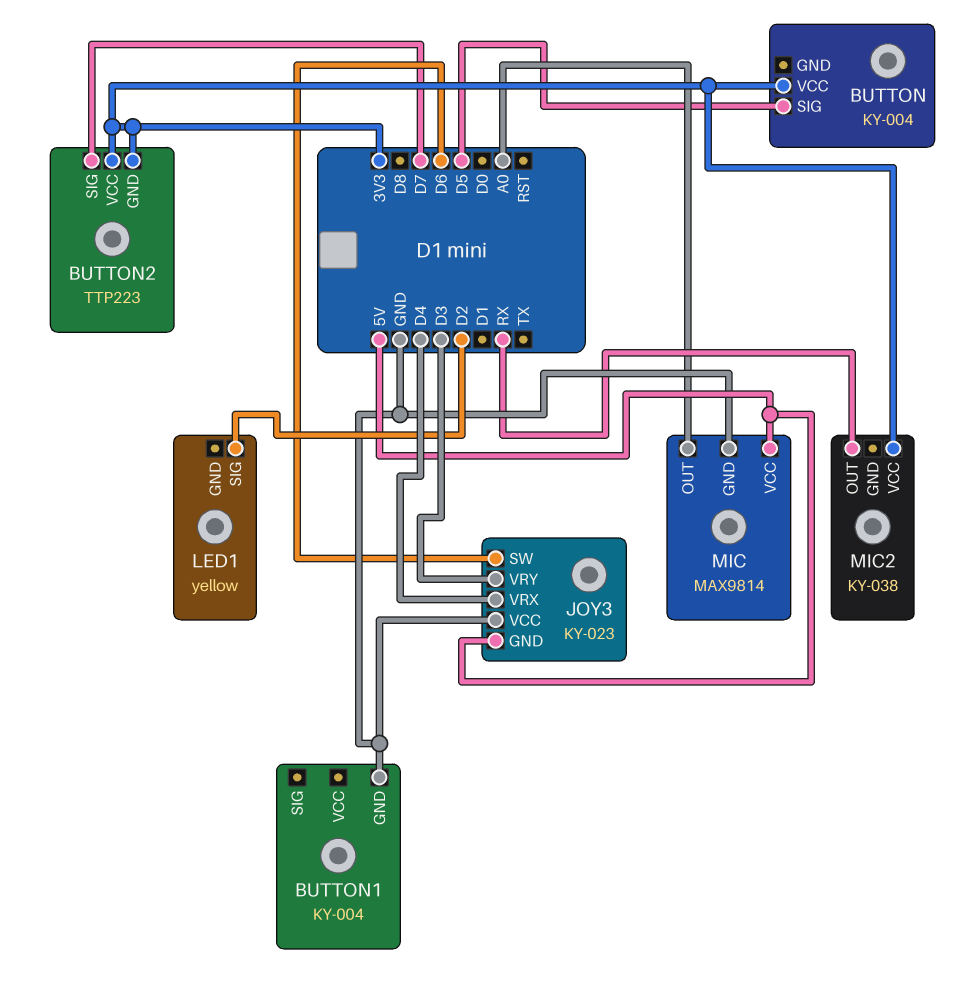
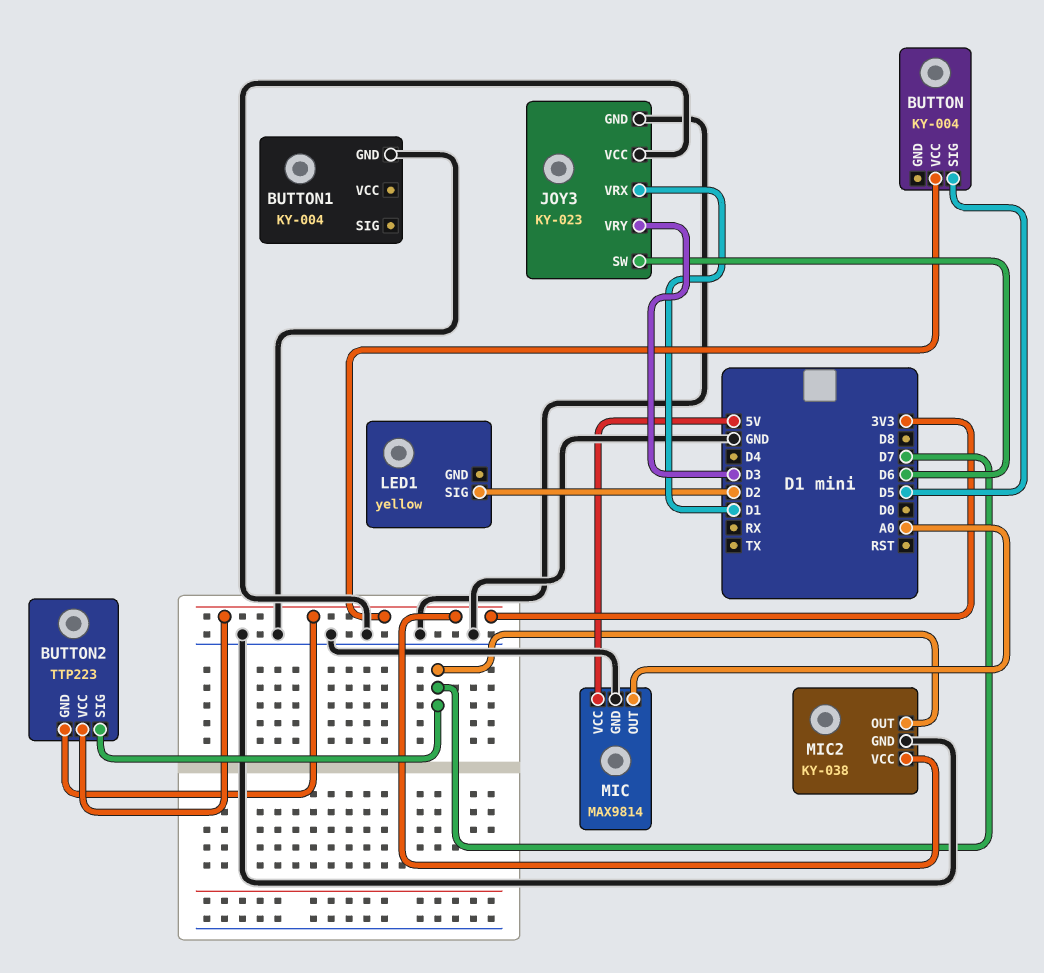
JOY3 pin GND: 5V -> GND
JOY3 pin VRX: D4 -> D1
MIC2 pin GND: none -> GND
MIC2 pin OUT: RX -> D7

